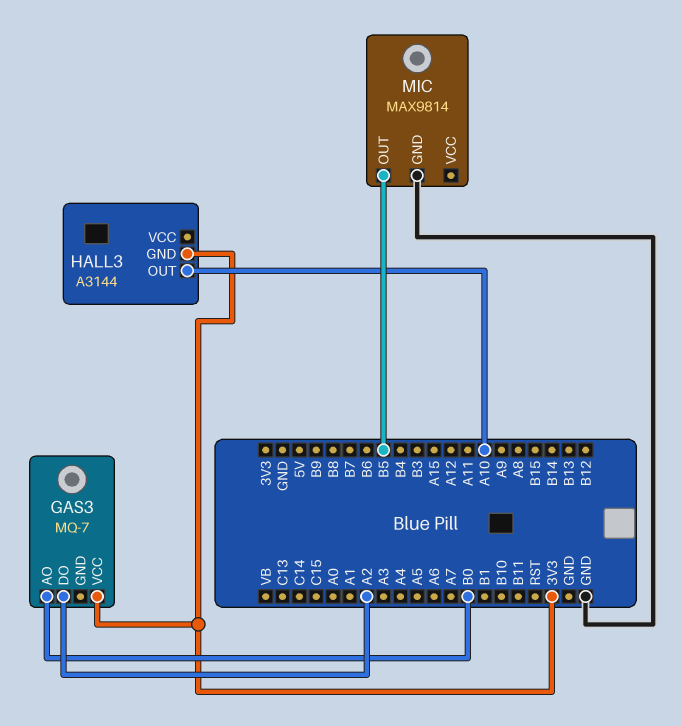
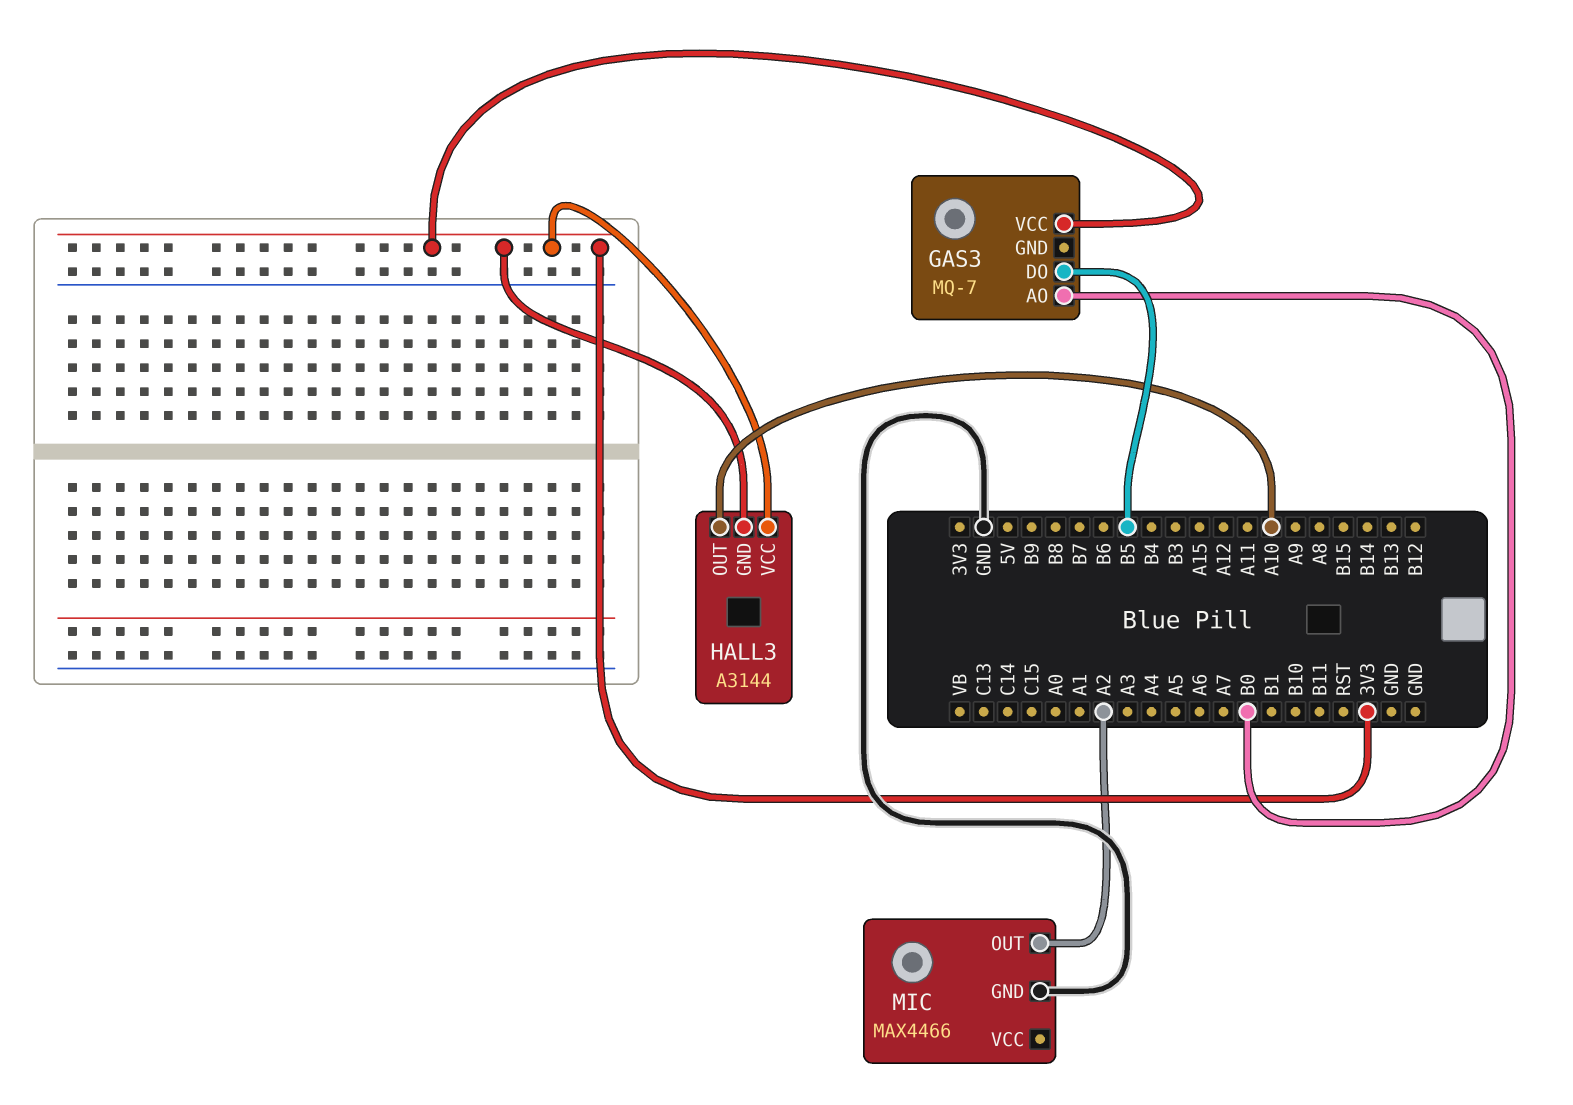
GAS3 pin DO: A2 -> B5
HALL3 pin VCC: none -> 3V3
MIC: MAX9814 -> MAX4466
MIC pin OUT: B5 -> A2

